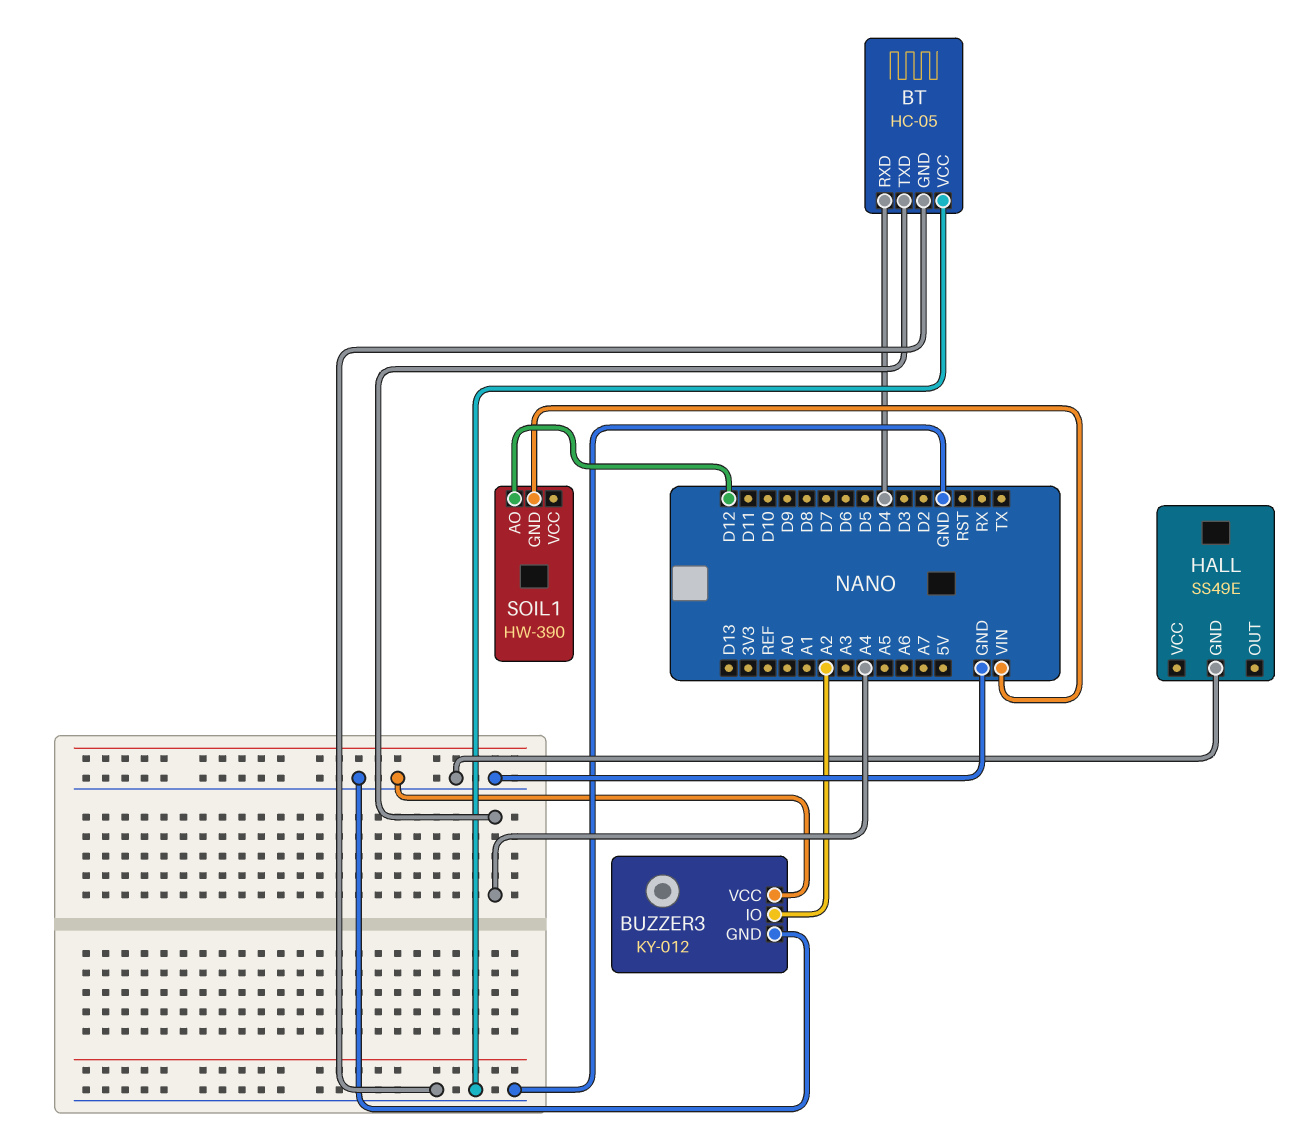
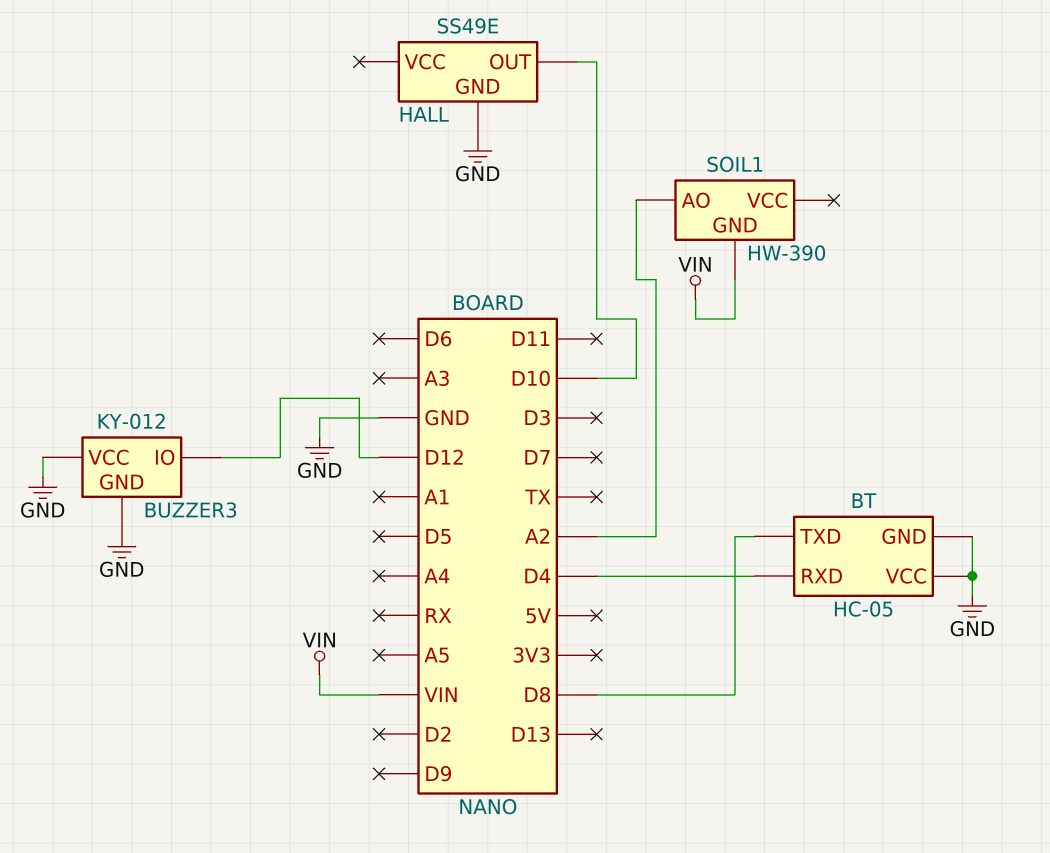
BT pin TXD: A4 -> D8
BUZZER3 pin IO: A2 -> D12
HALL pin OUT: none -> D10
SOIL1 pin AO: D12 -> A2

